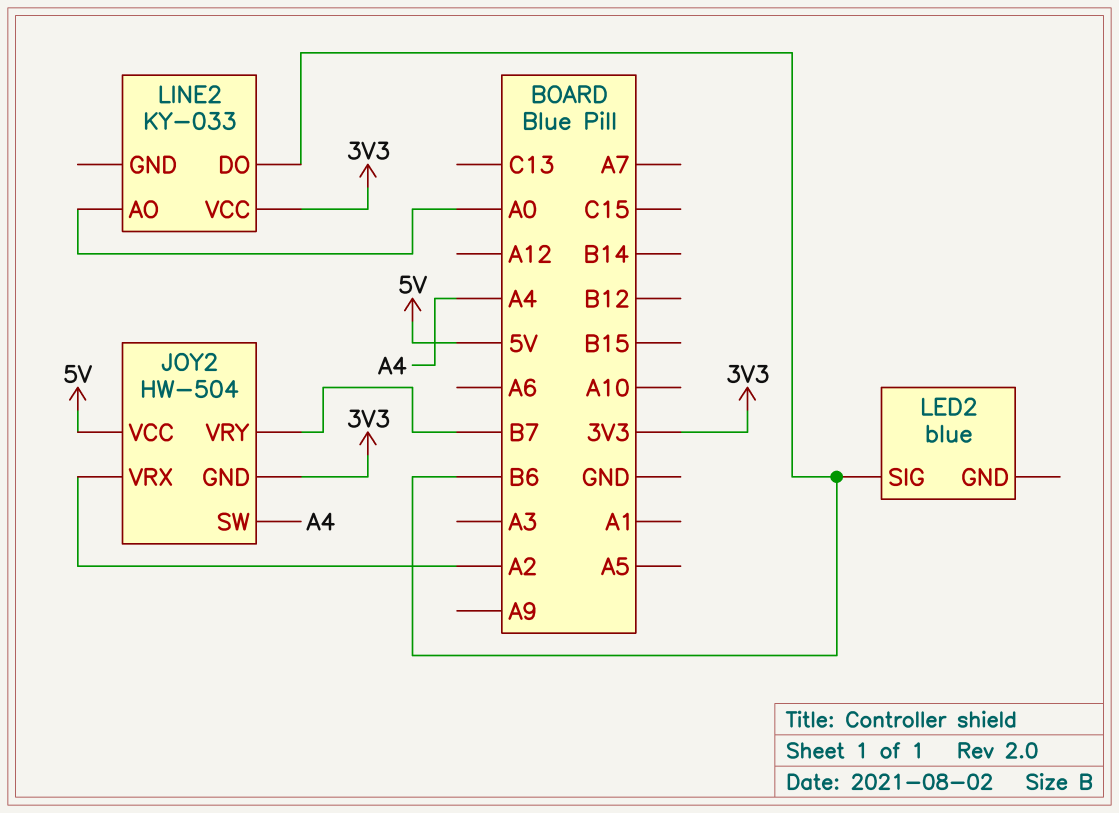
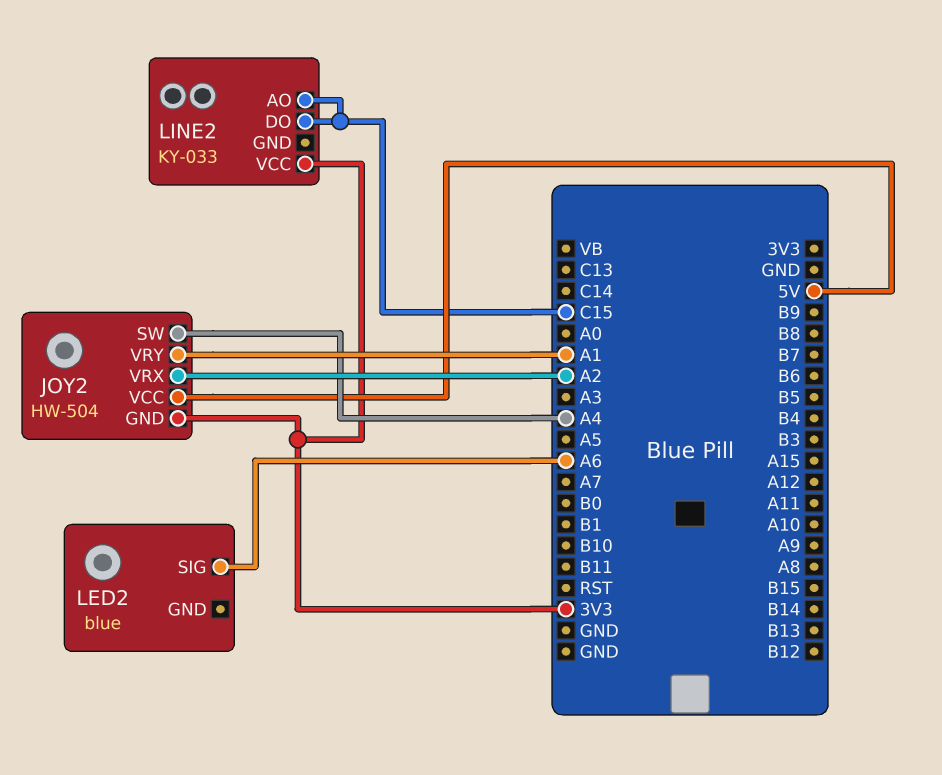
JOY2 pin VRY: B7 -> A1
LED2 pin SIG: B6 -> A6
LINE2 pin AO: A0 -> C15
LINE2 pin DO: B6 -> C15

